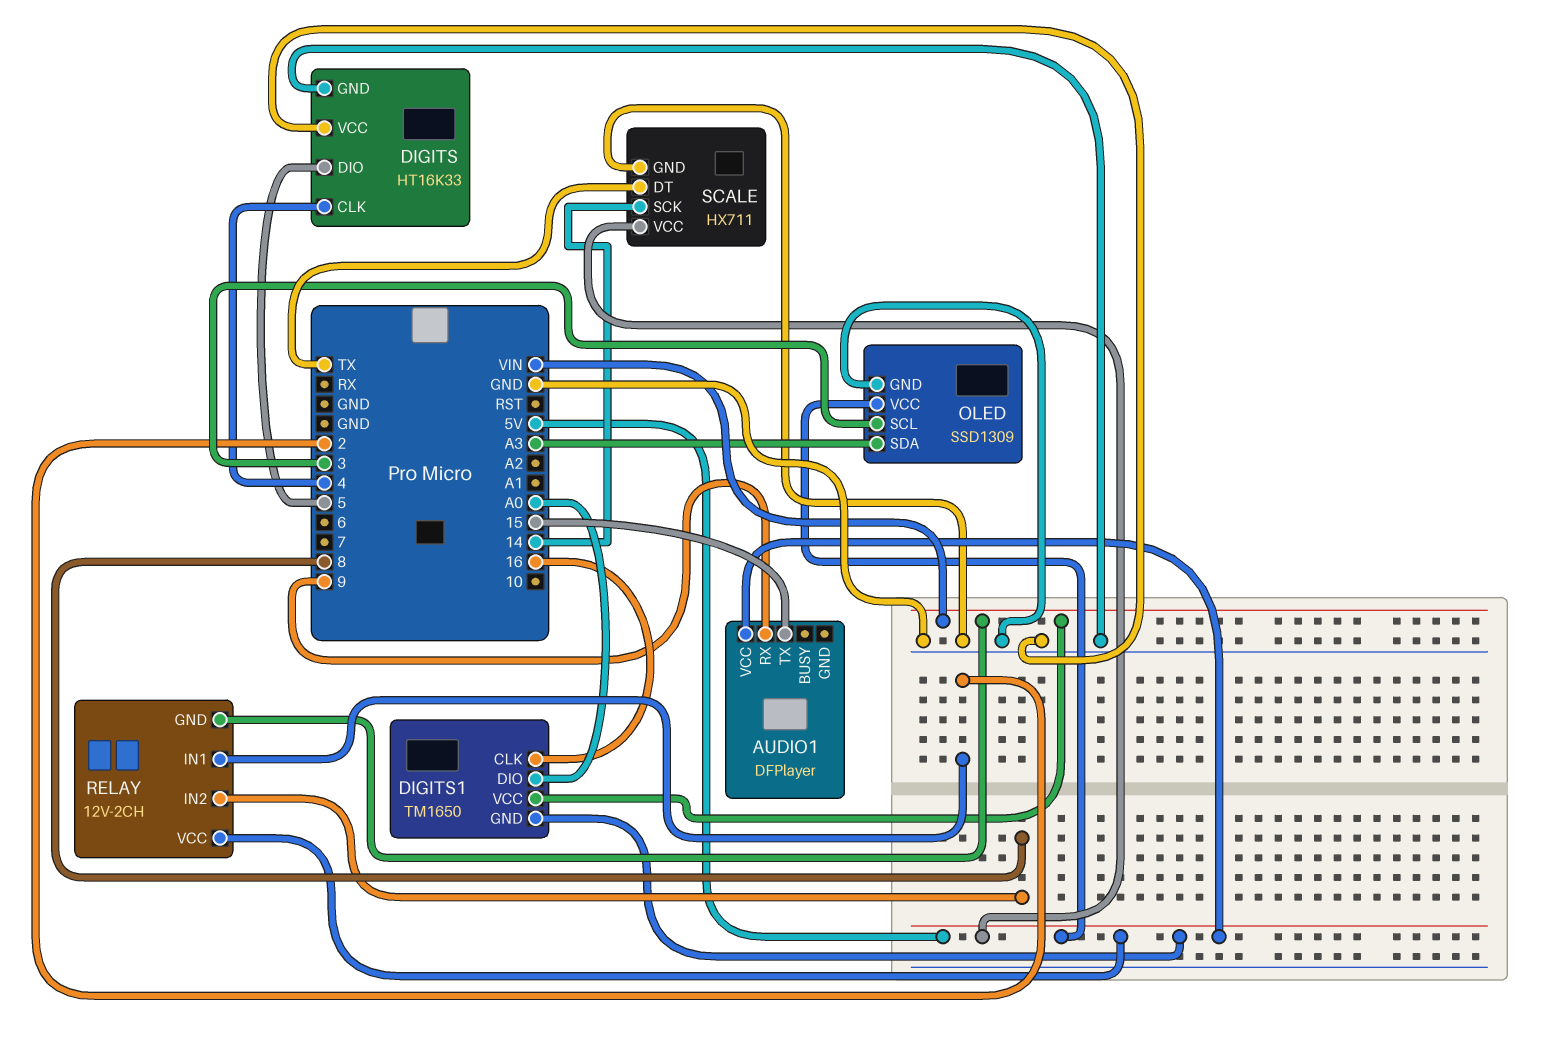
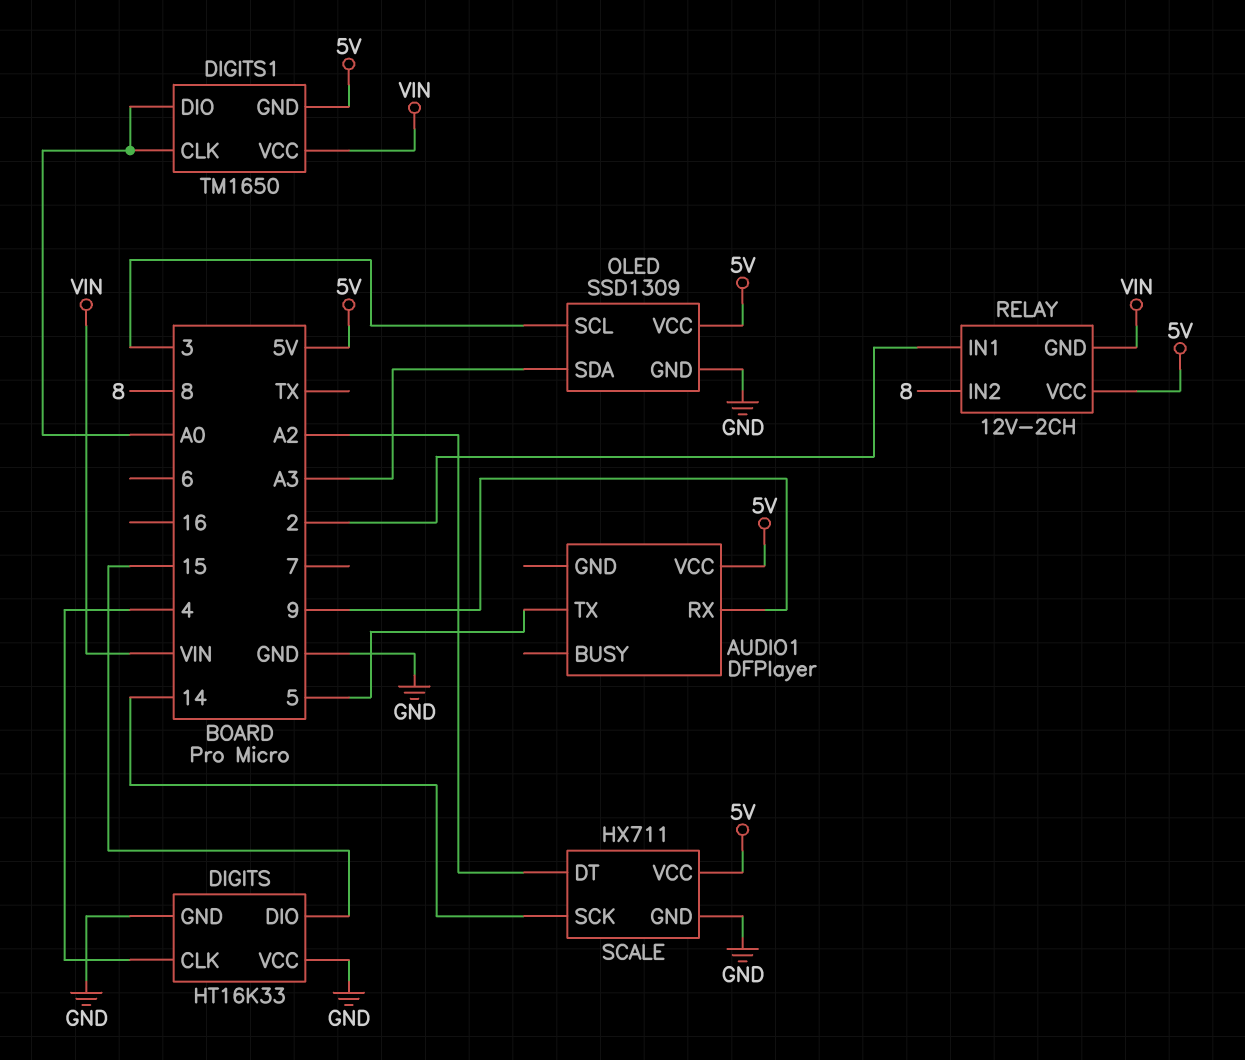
AUDIO1 pin TX: 15 -> 5
DIGITS pin DIO: 5 -> 15
DIGITS1 pin CLK: 16 -> A0
SCALE pin DT: TX -> A2

